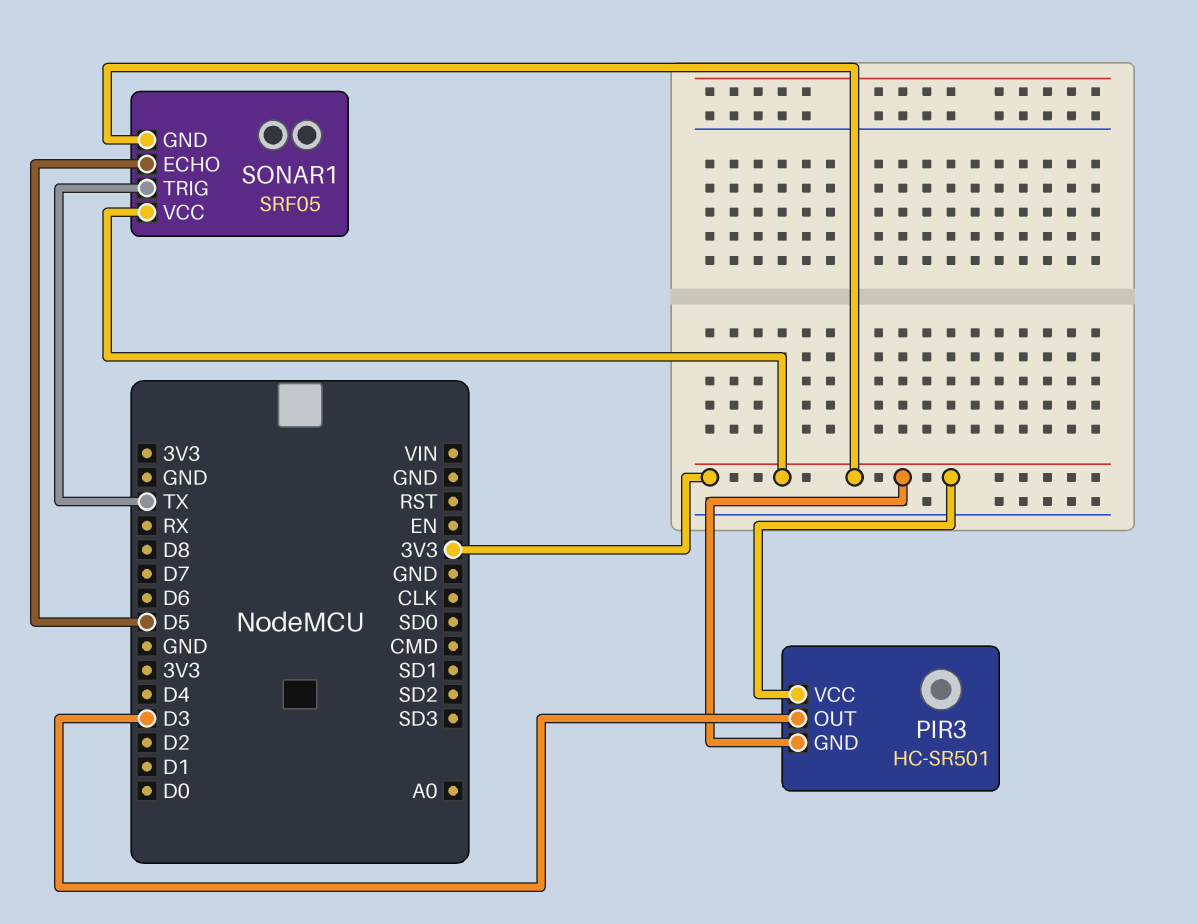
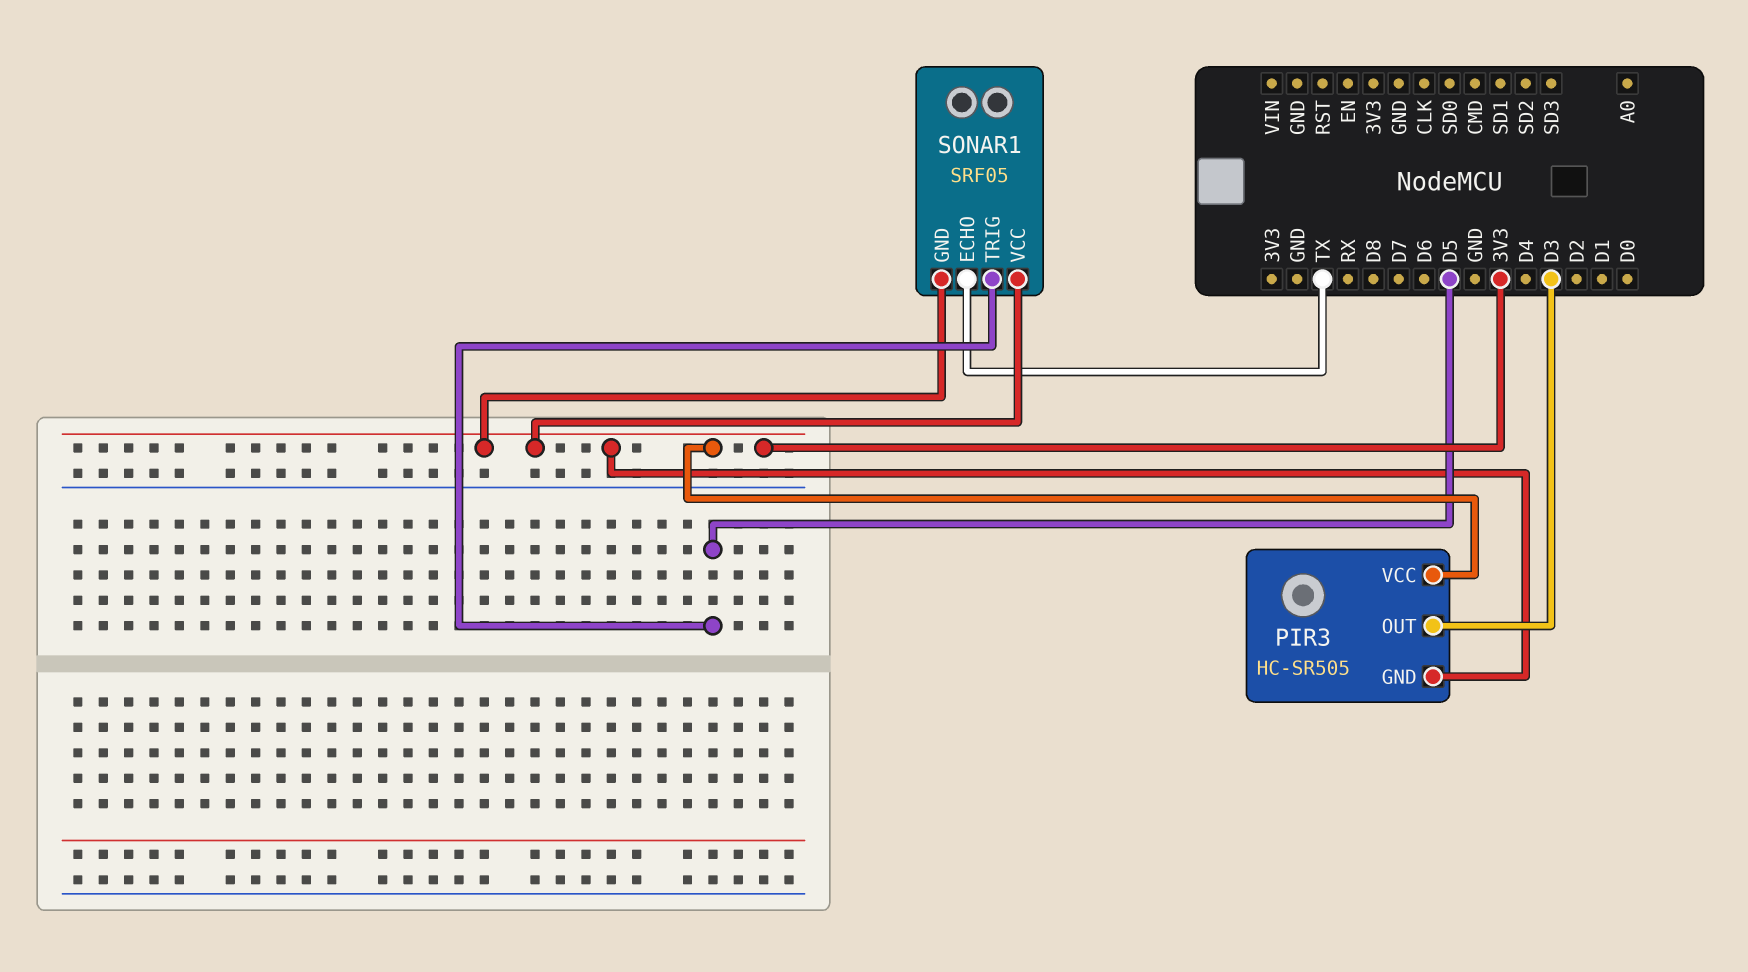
PIR3: HC-SR501 -> HC-SR505
SONAR1 pin ECHO: D5 -> TX
SONAR1 pin TRIG: TX -> D5

